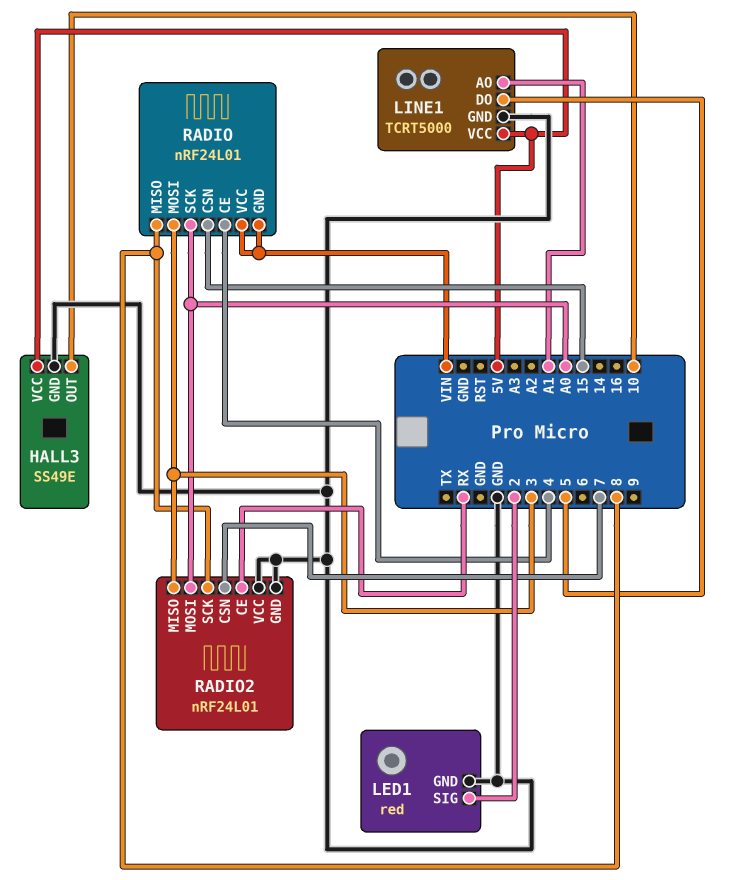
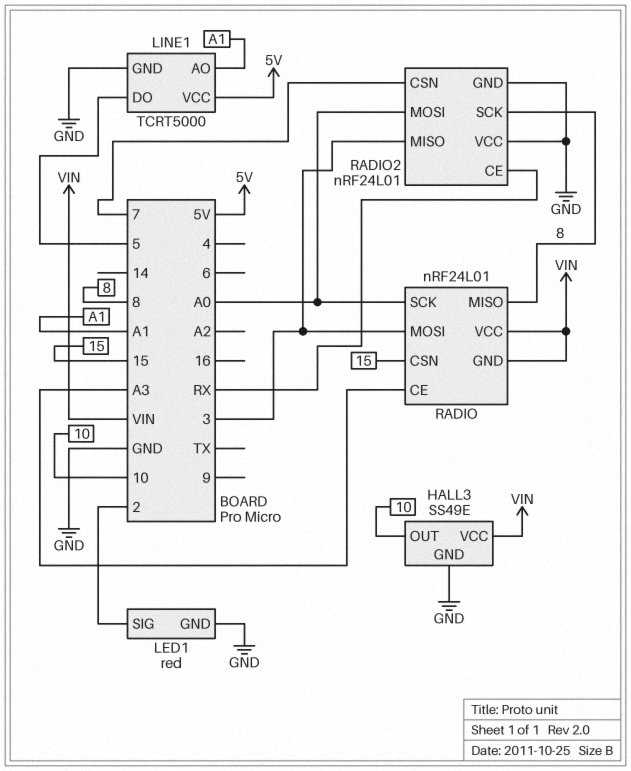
HALL3 pin VCC: 5V -> VIN
RADIO pin CE: 4 -> A3

